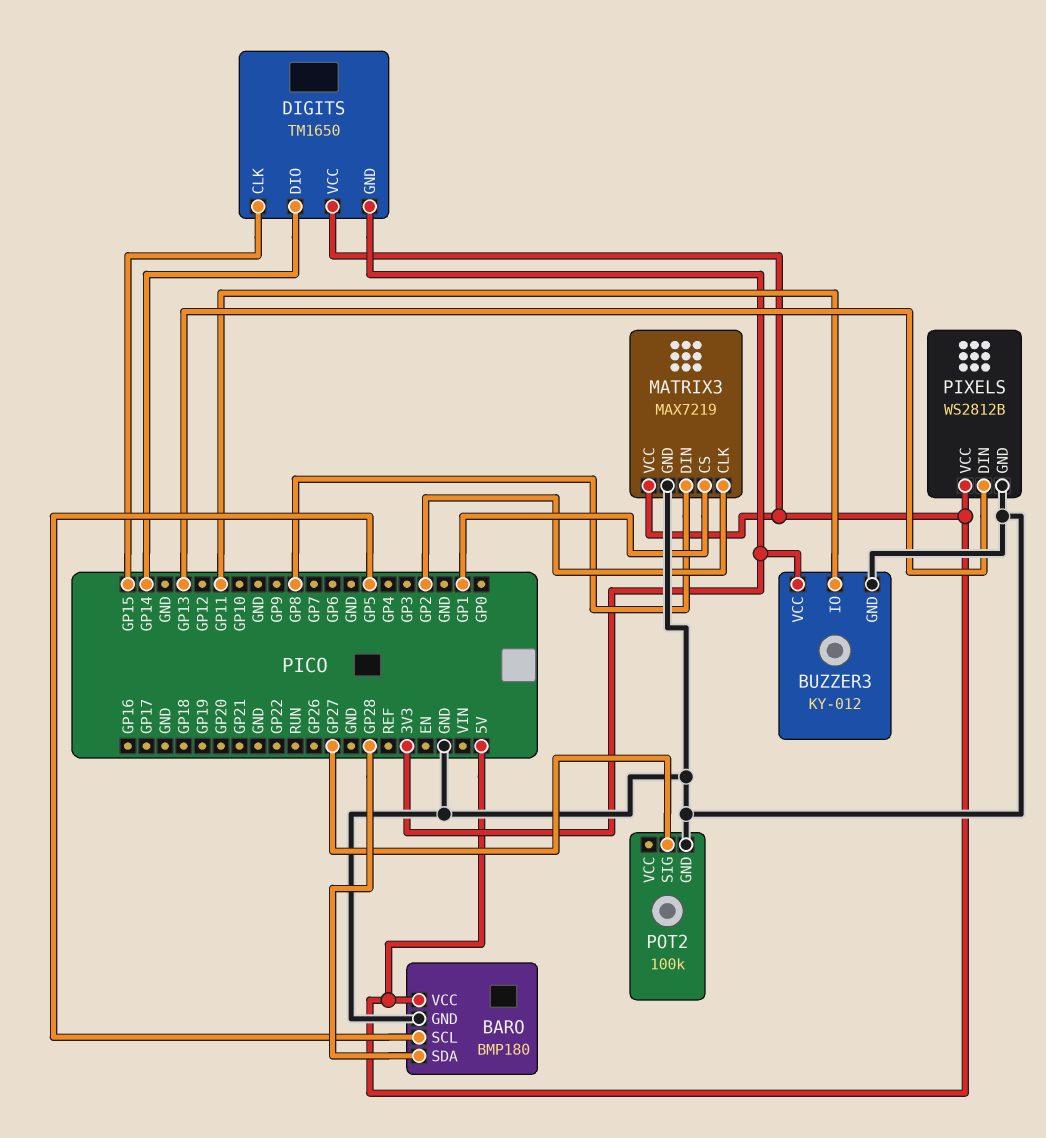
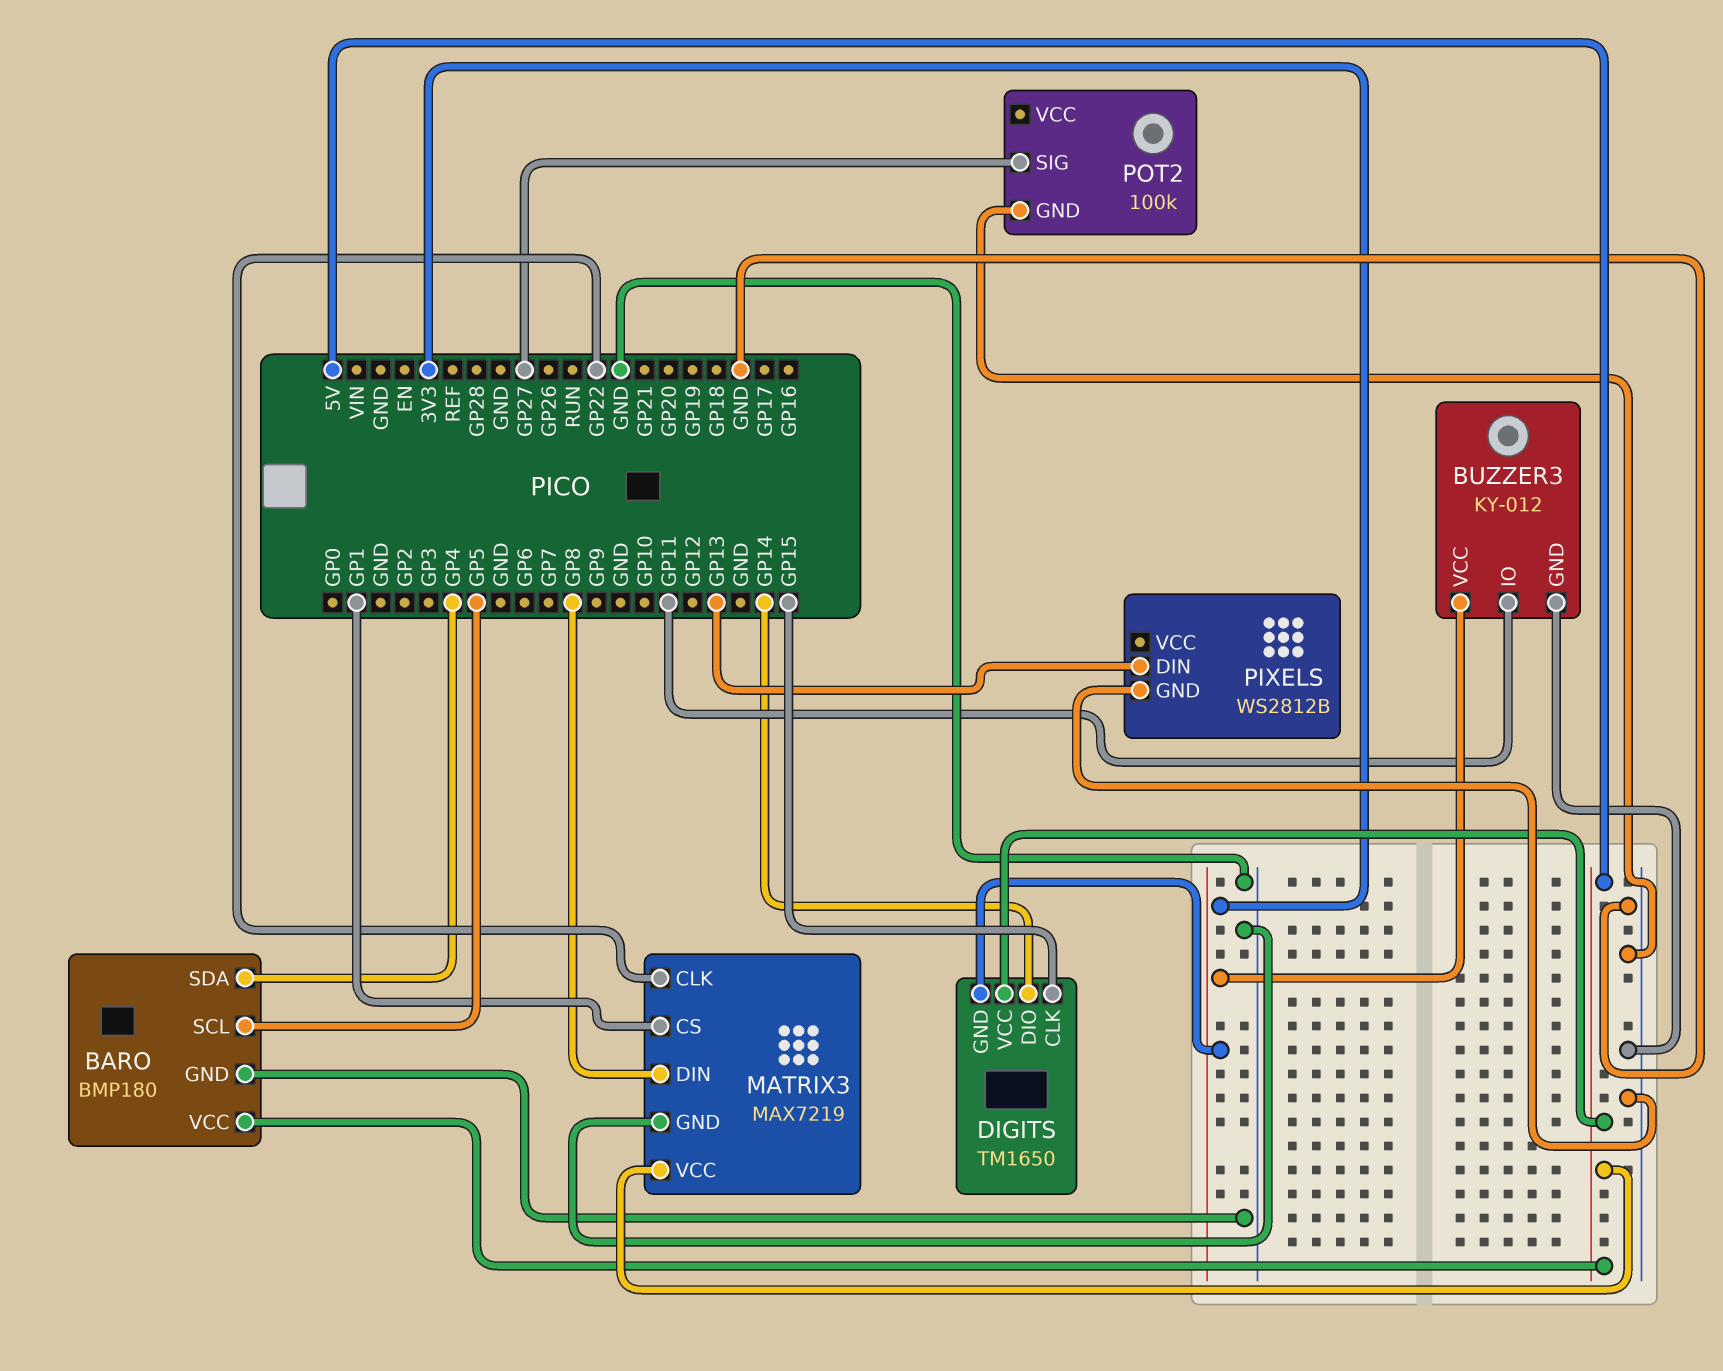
BARO pin SDA: GP28 -> GP4
MATRIX3 pin CLK: GP2 -> GP22
PIXELS pin VCC: 5V -> none

